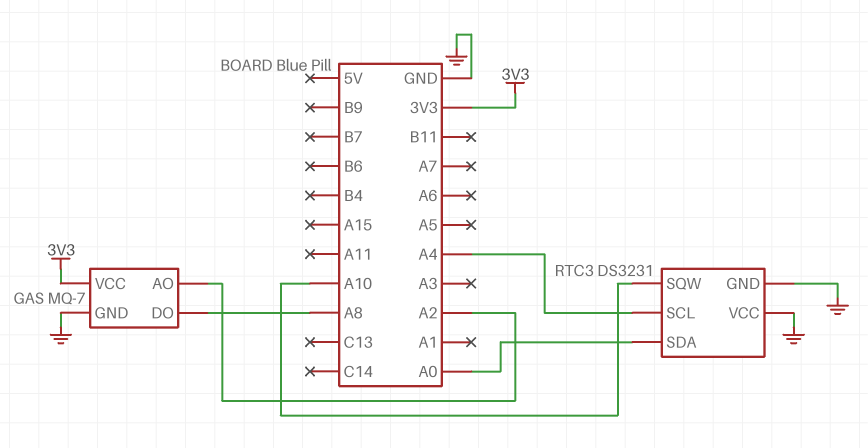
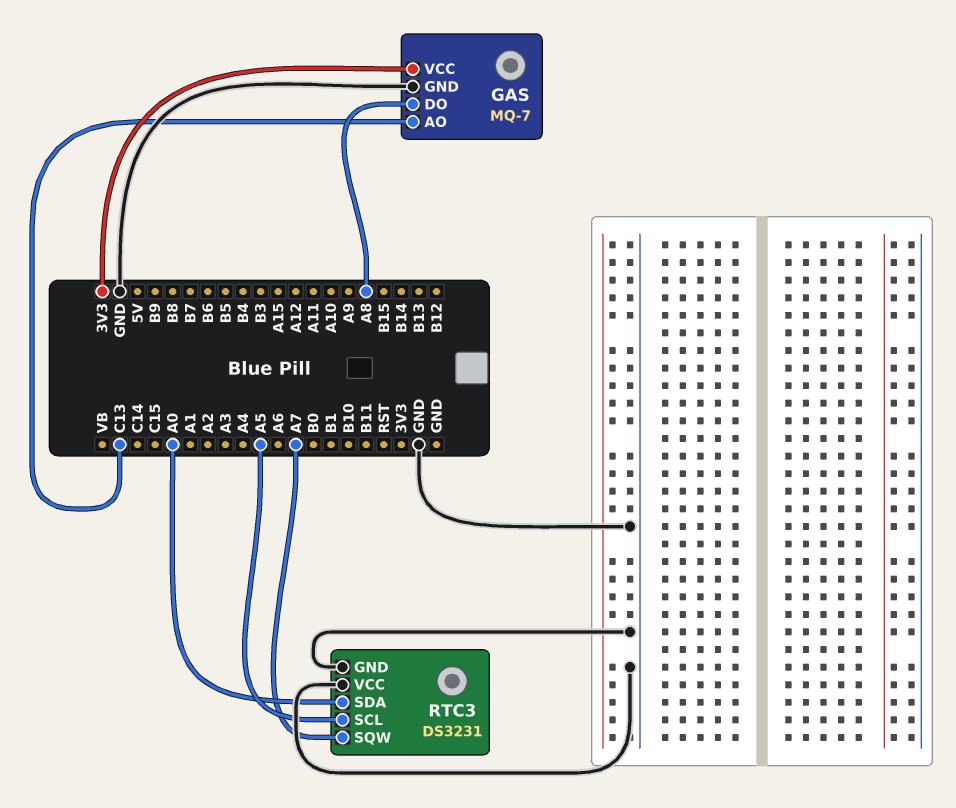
GAS pin AO: A2 -> C13
RTC3 pin SCL: A4 -> A5
RTC3 pin SQW: A10 -> A7

